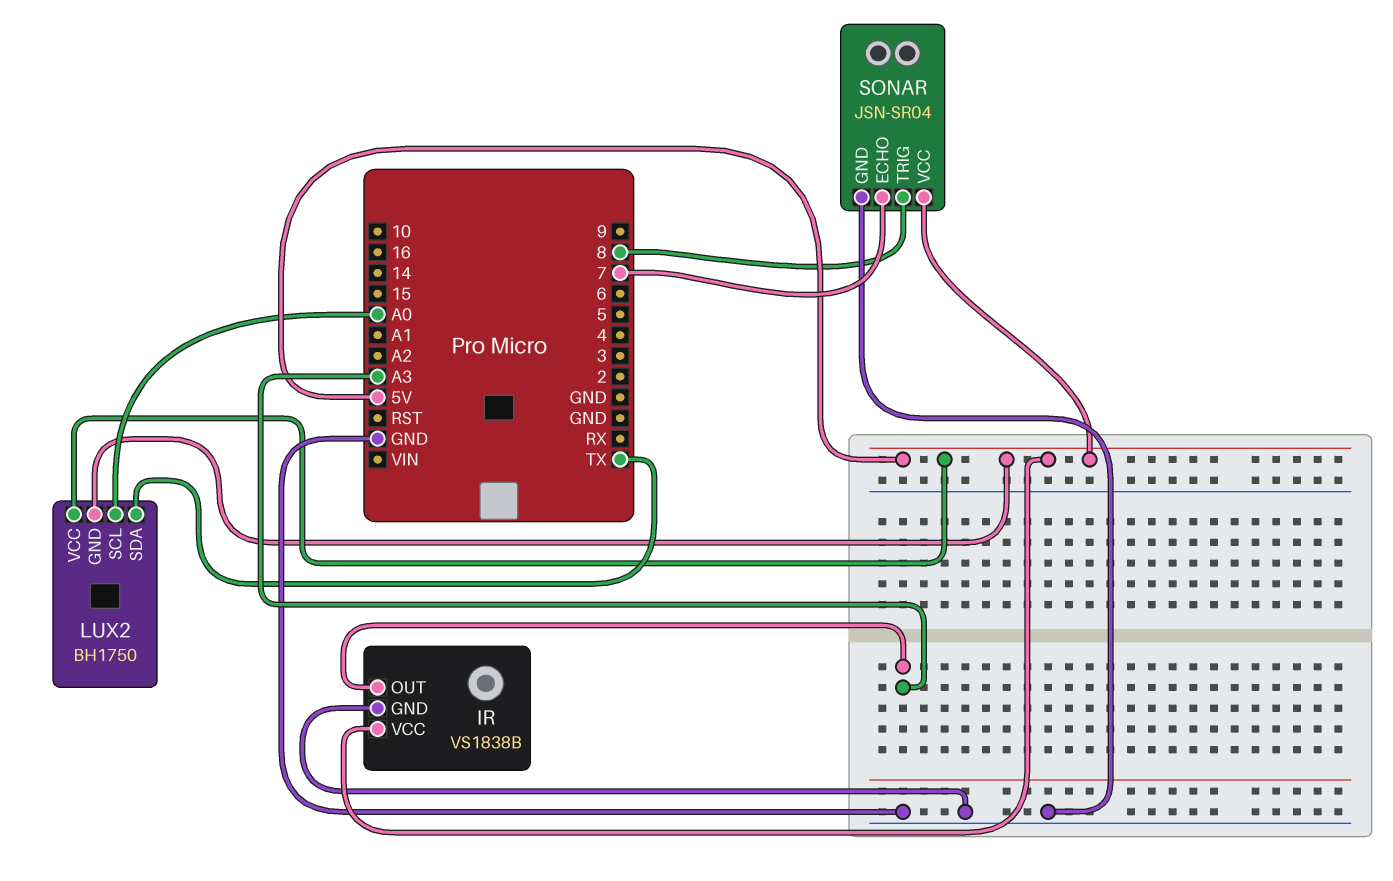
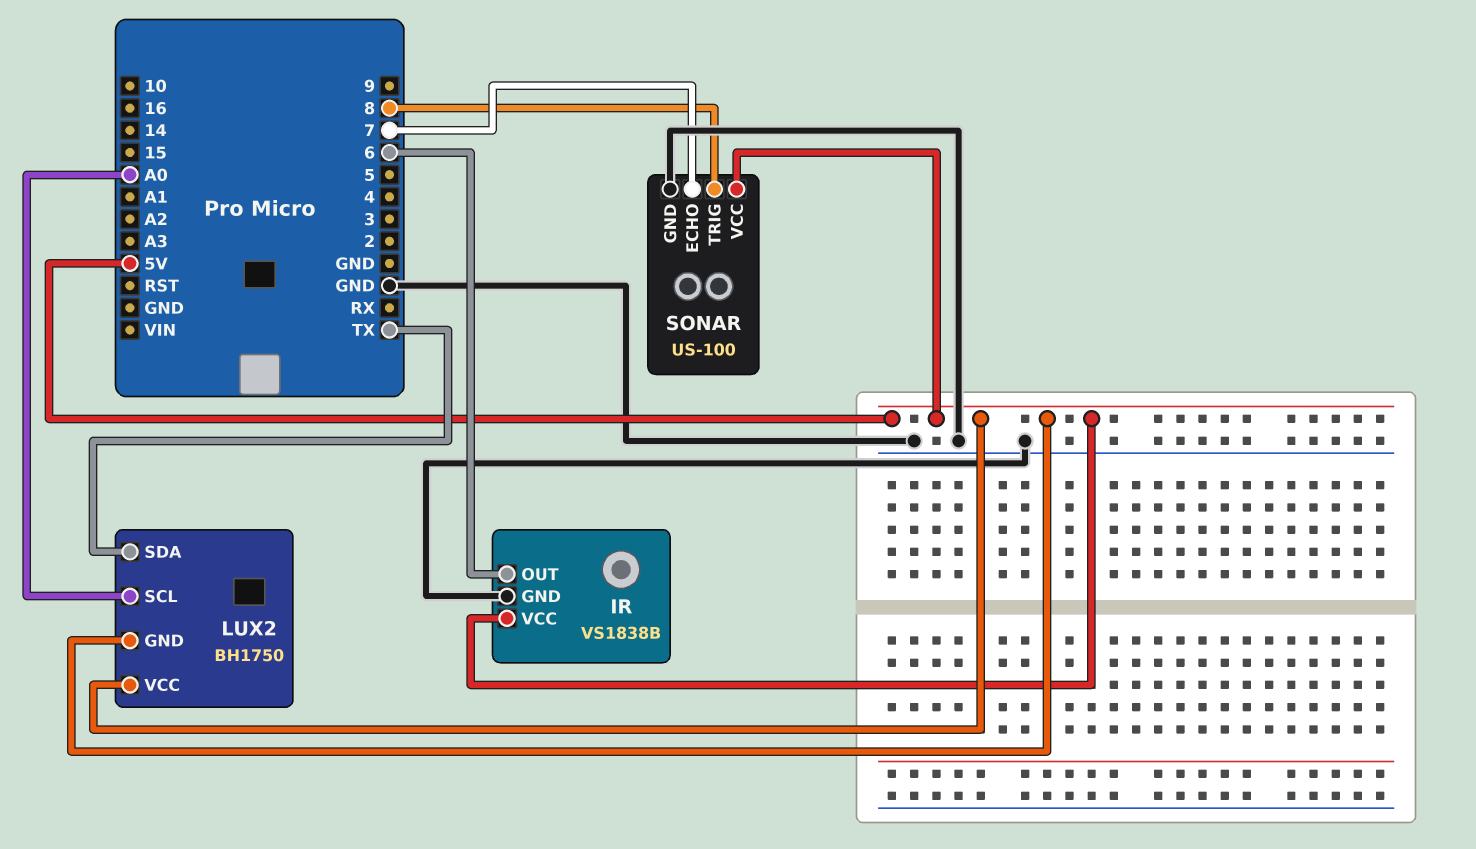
IR pin OUT: A3 -> 6
SONAR: JSN-SR04 -> US-100

